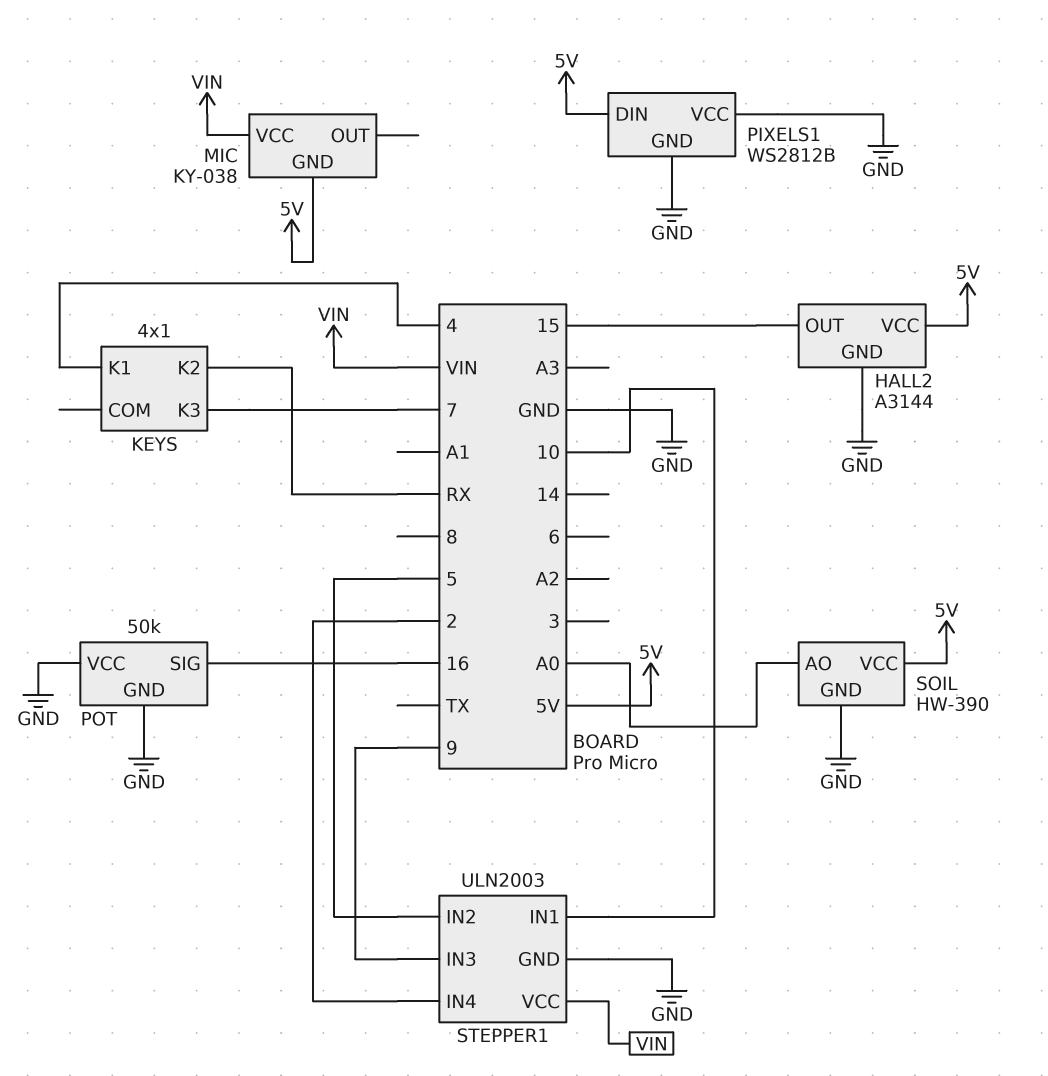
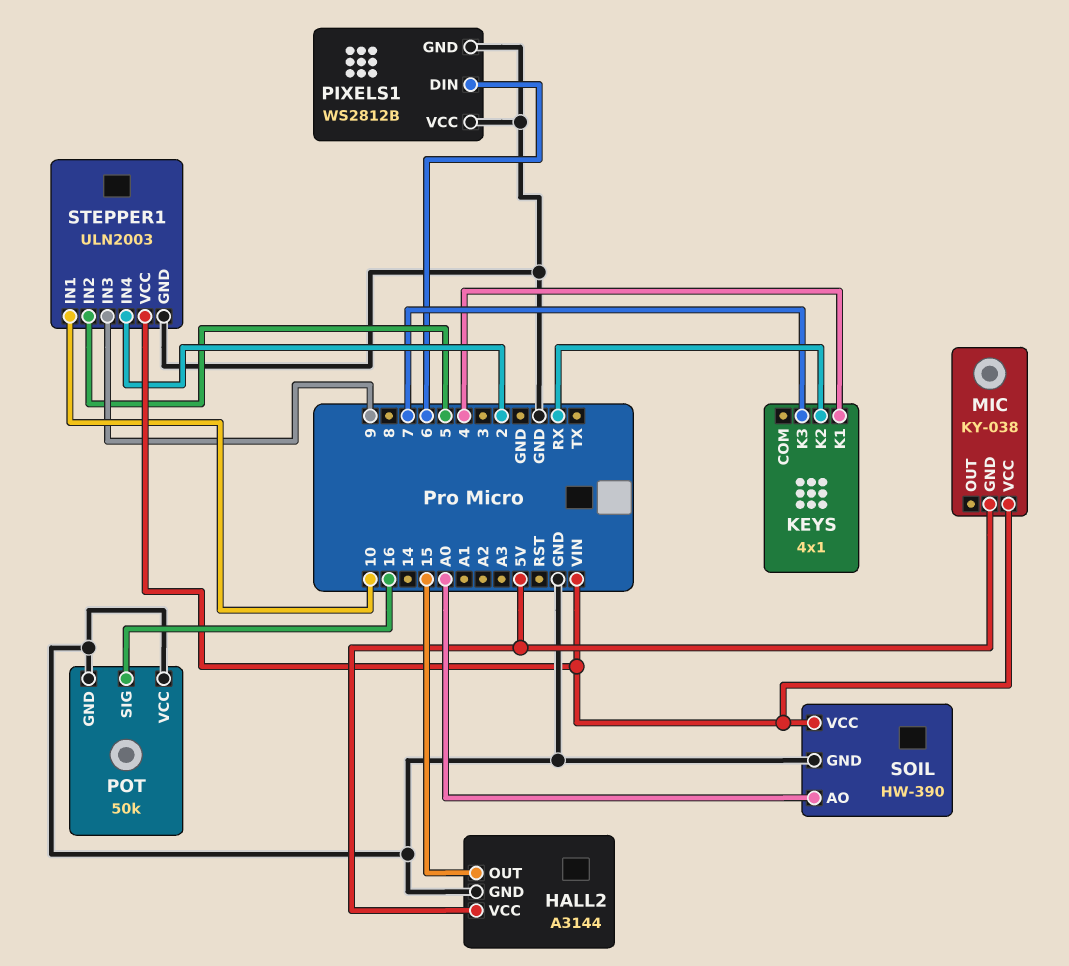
PIXELS1 pin DIN: 5V -> 6
SOIL pin VCC: 5V -> VIN

